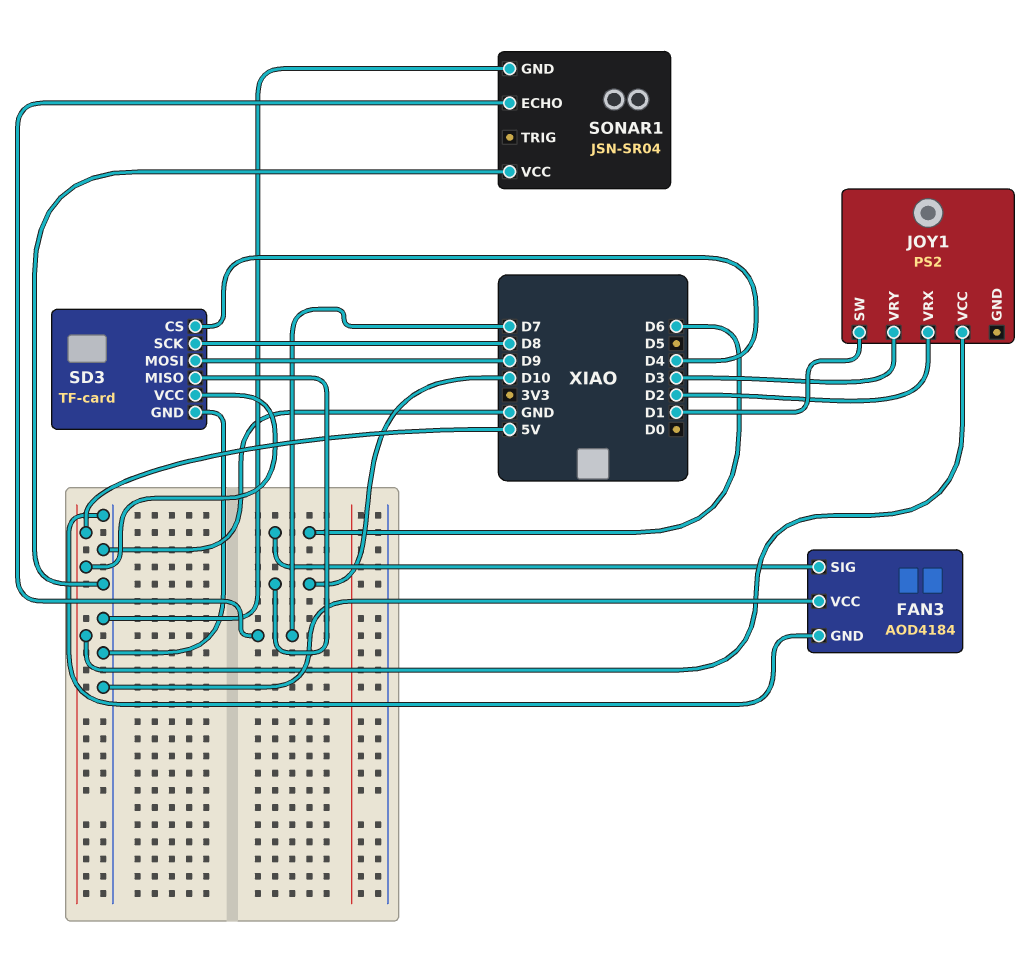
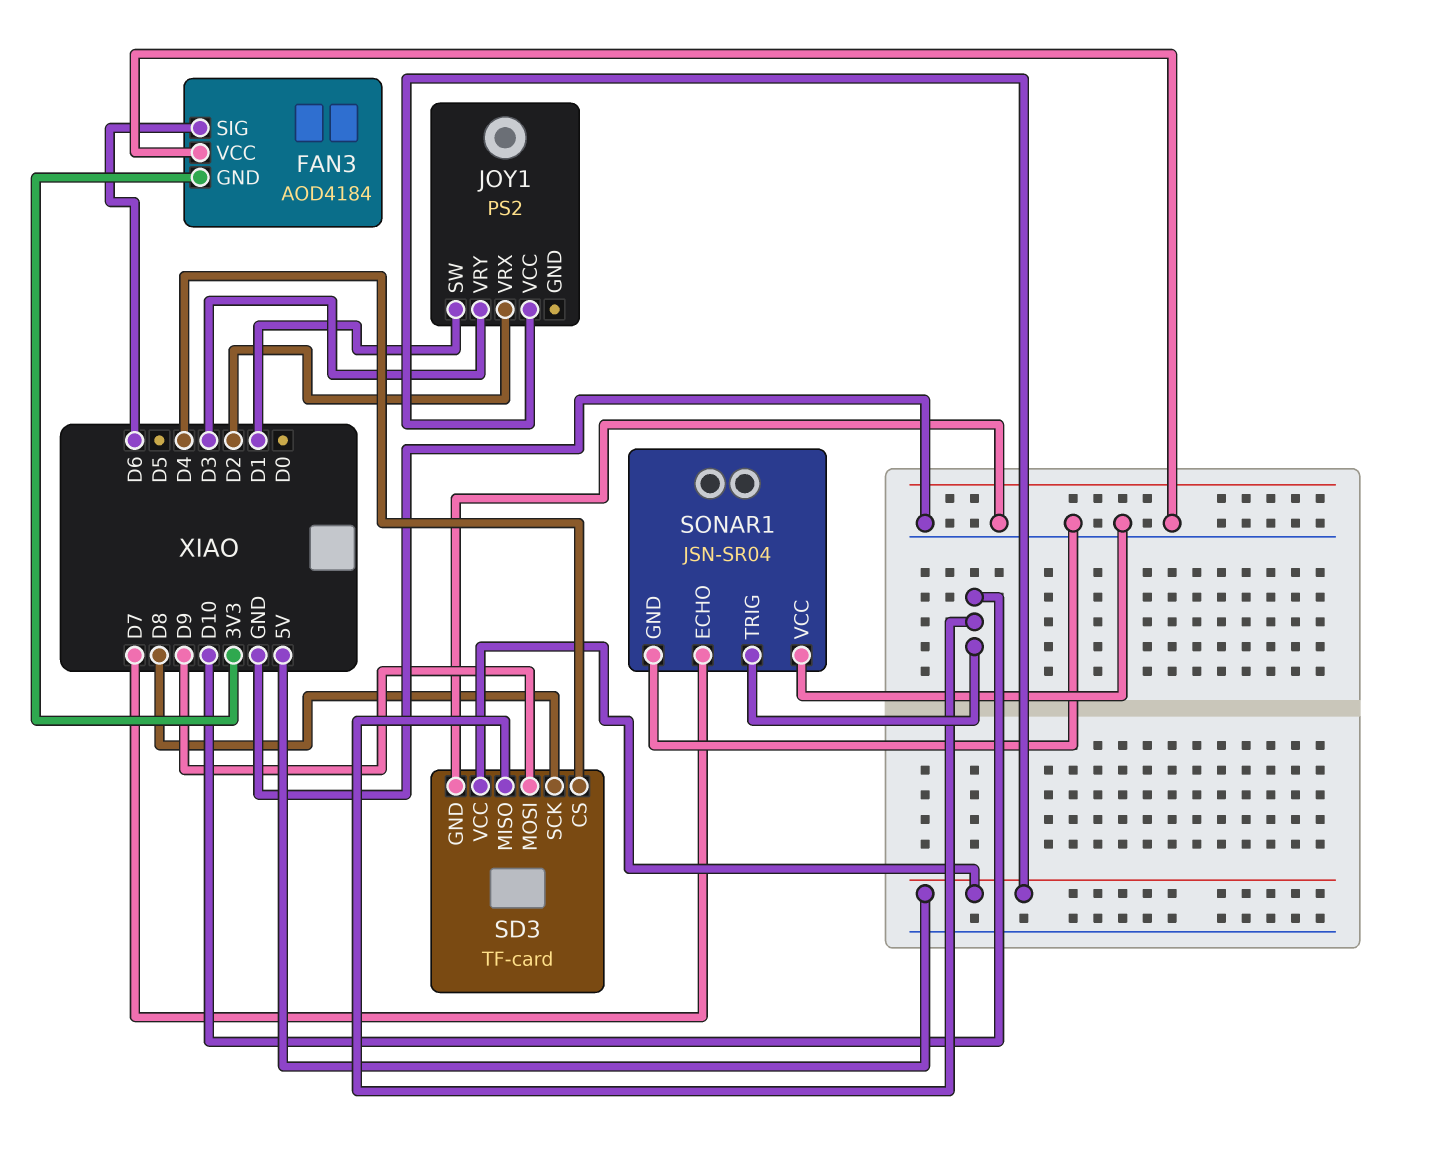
FAN3 pin GND: GND -> 3V3
SONAR1 pin TRIG: none -> D10

